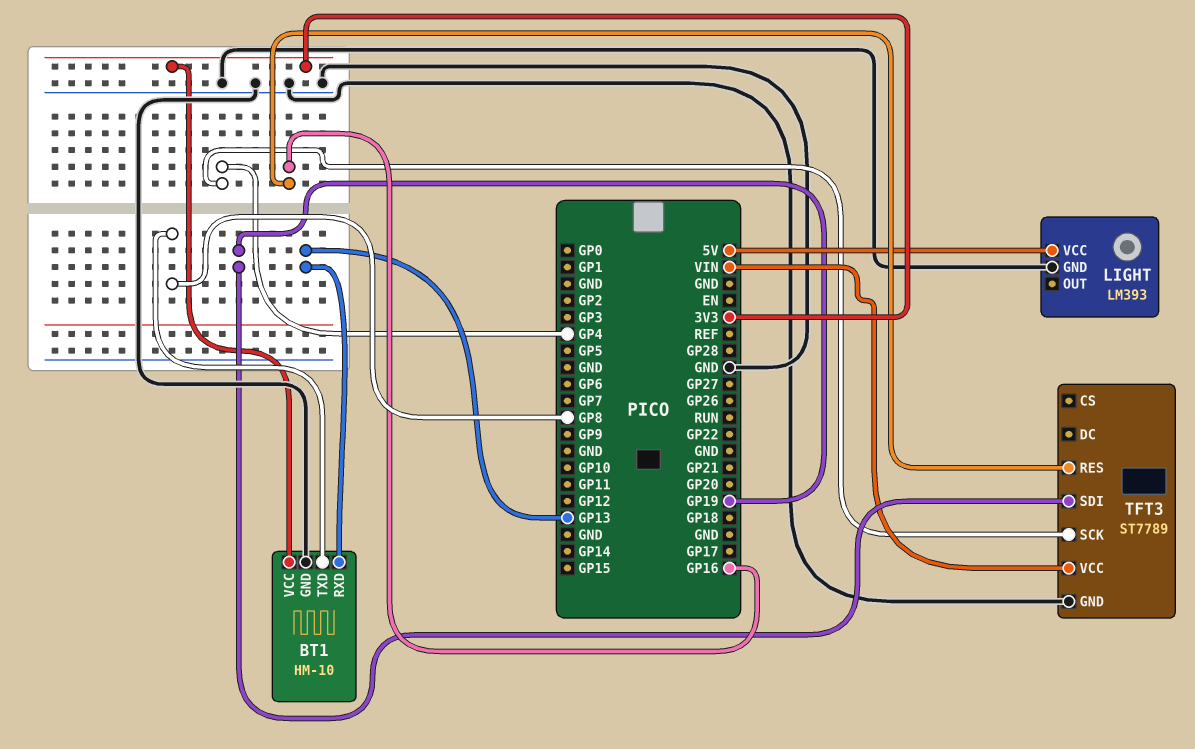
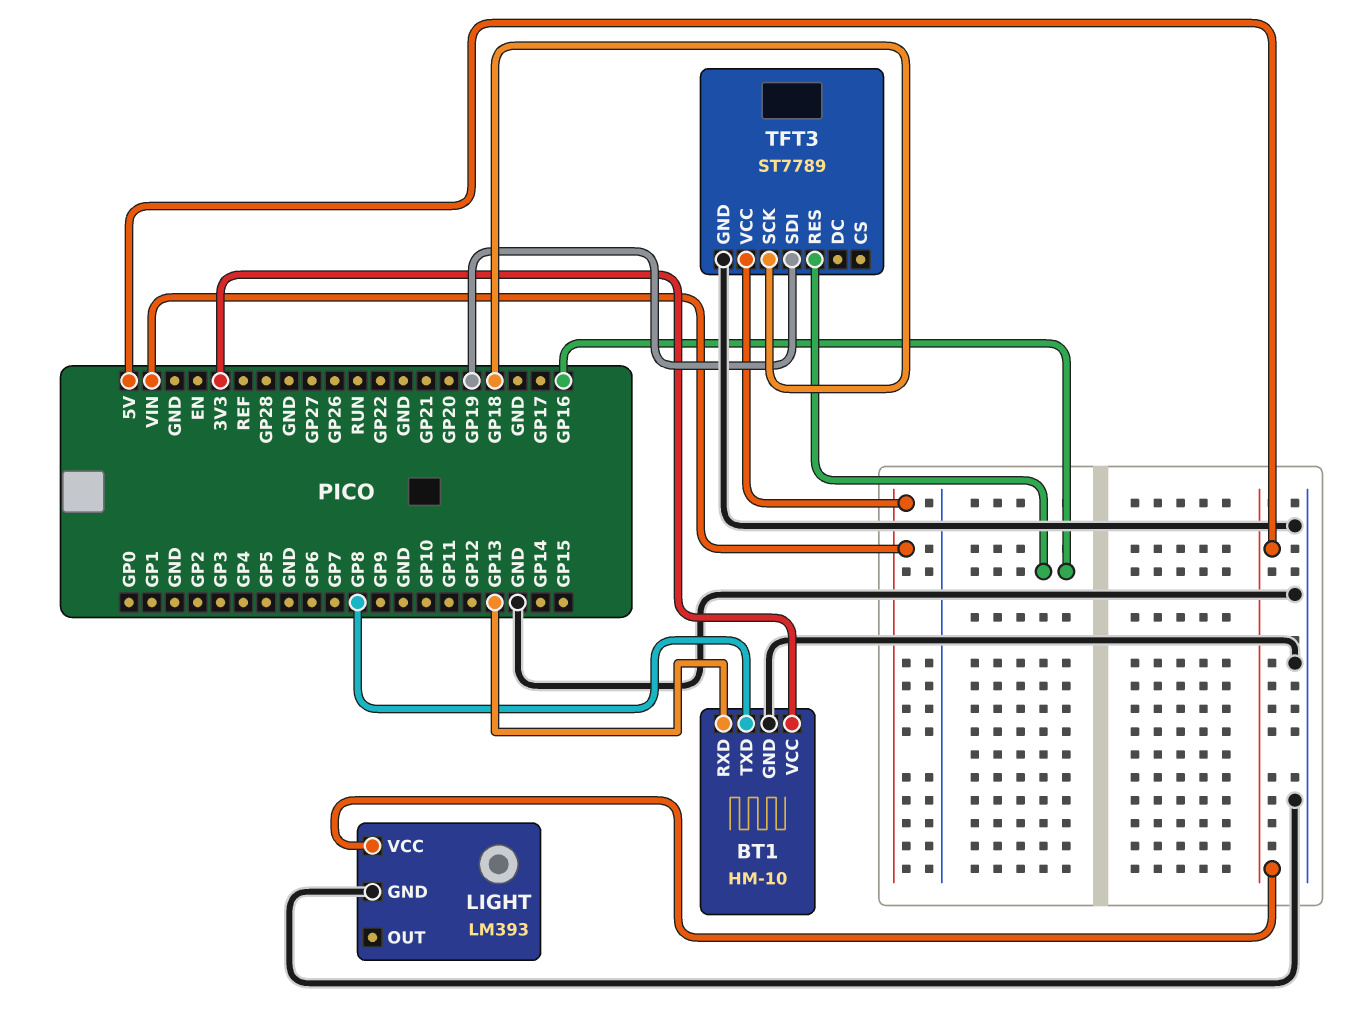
TFT3 pin SCK: GP4 -> GP18

